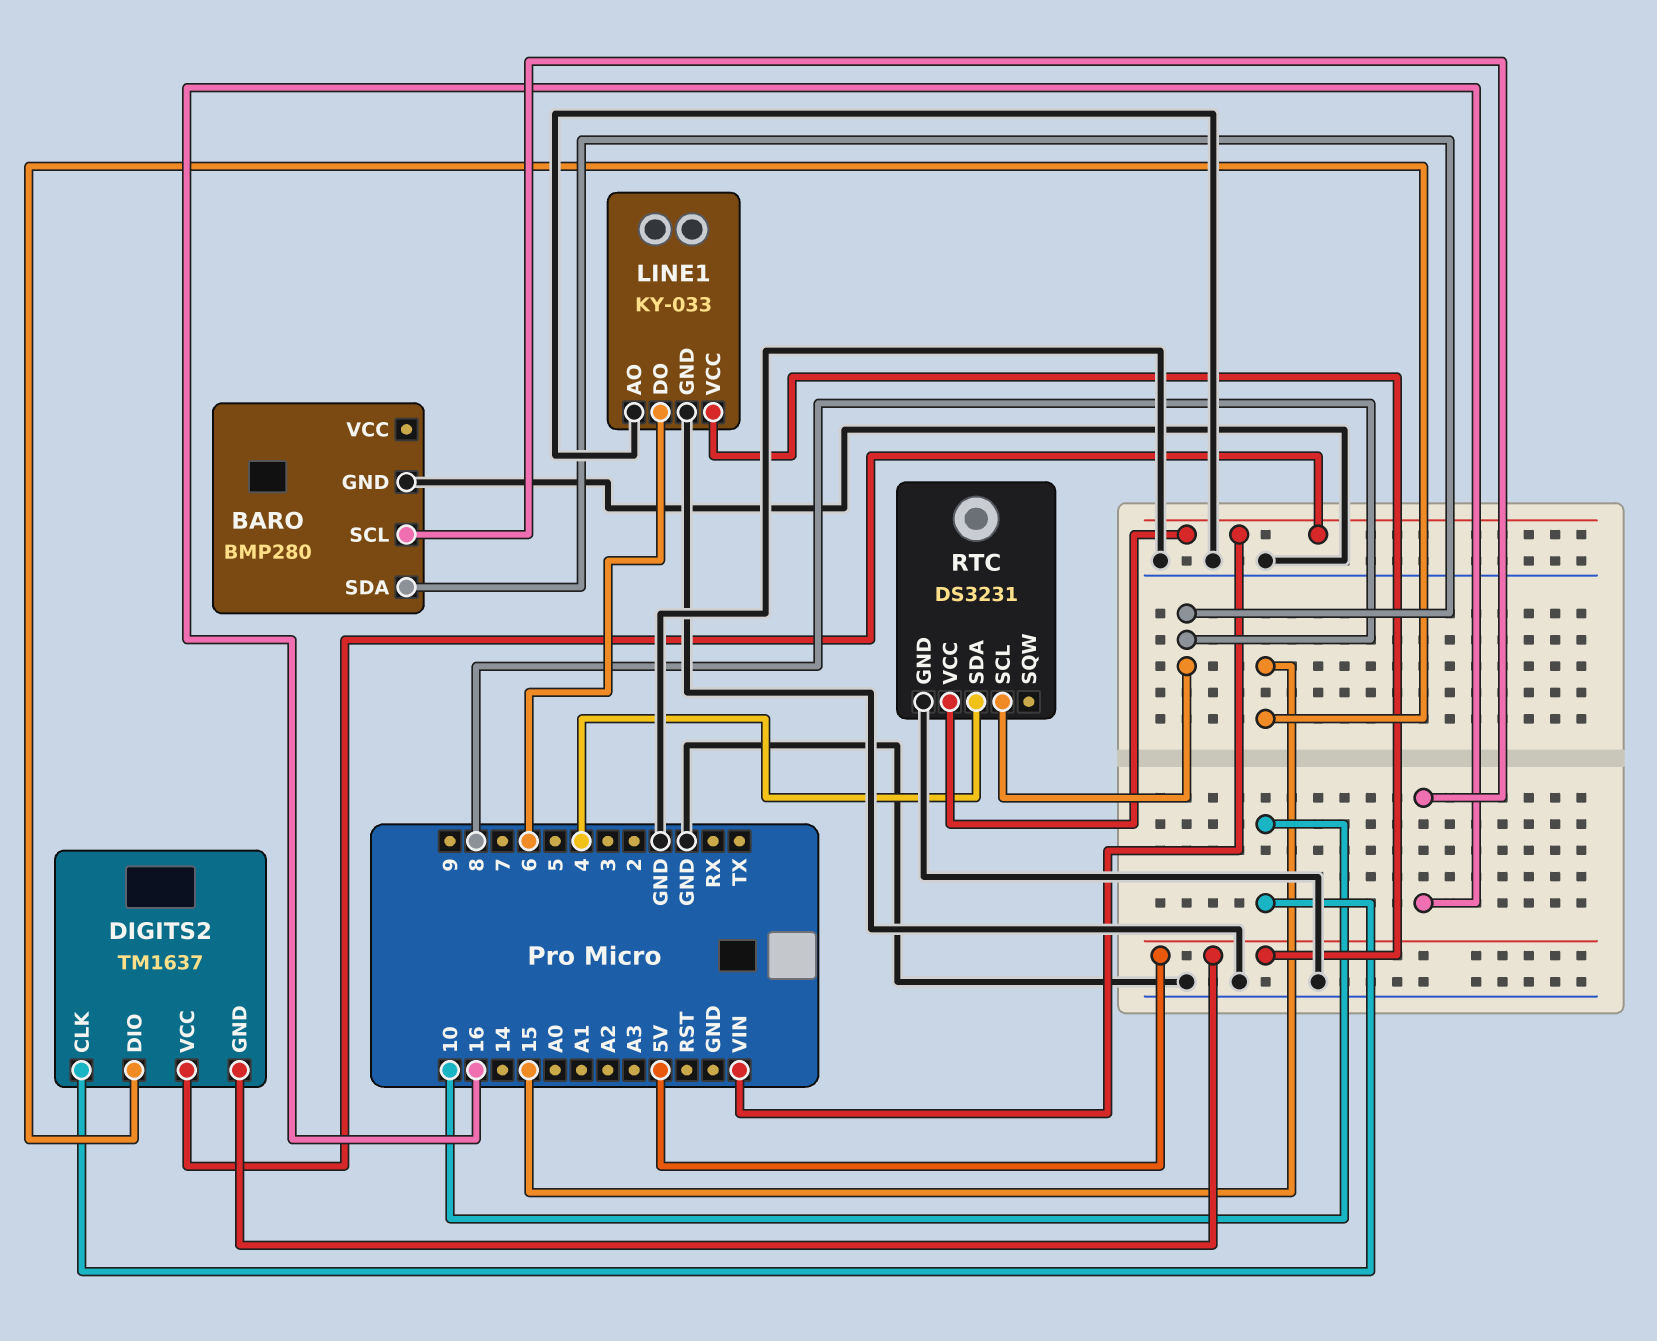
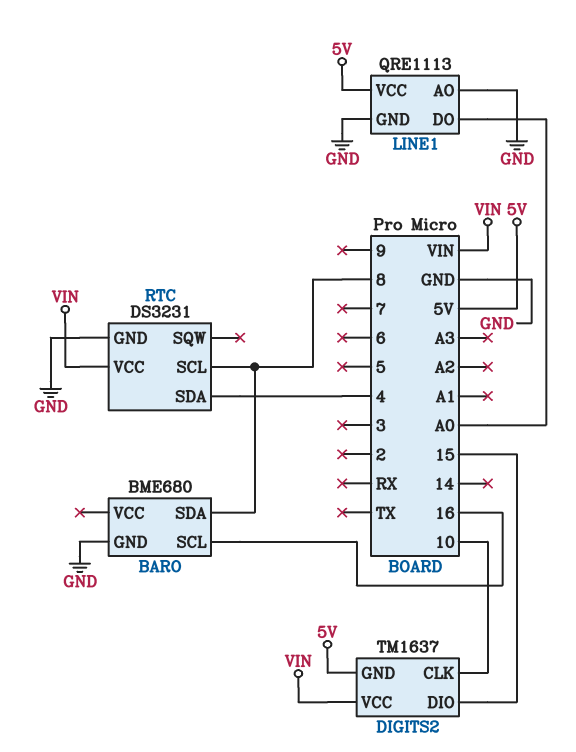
BARO: BMP280 -> BME680
LINE1: KY-033 -> QRE1113
LINE1 pin DO: 6 -> A0

